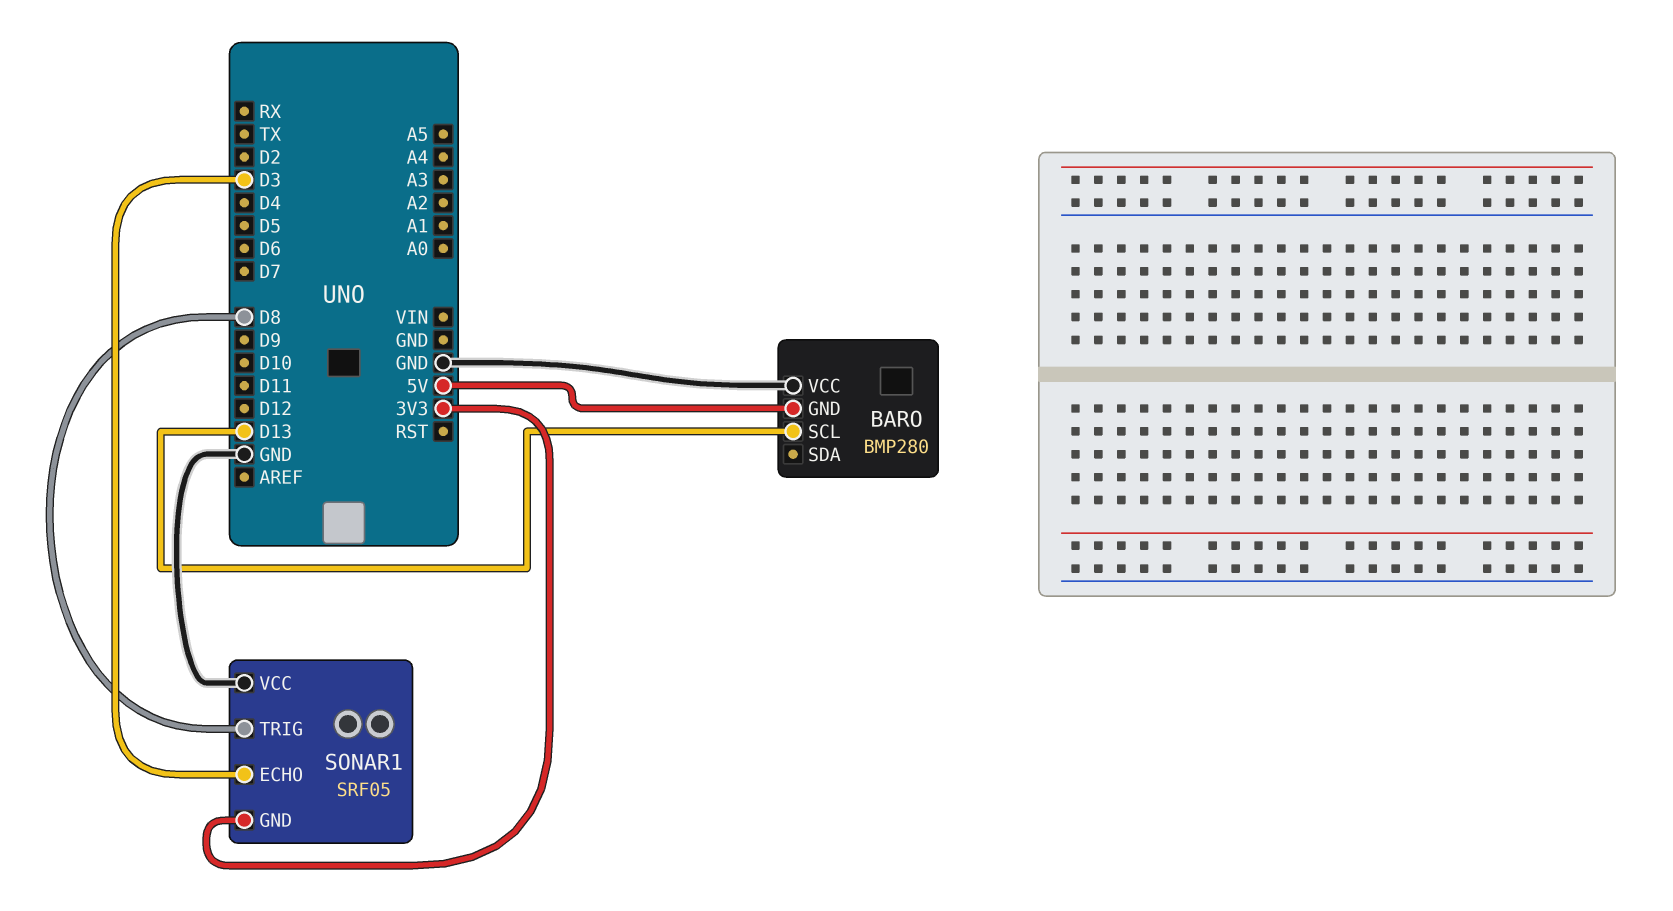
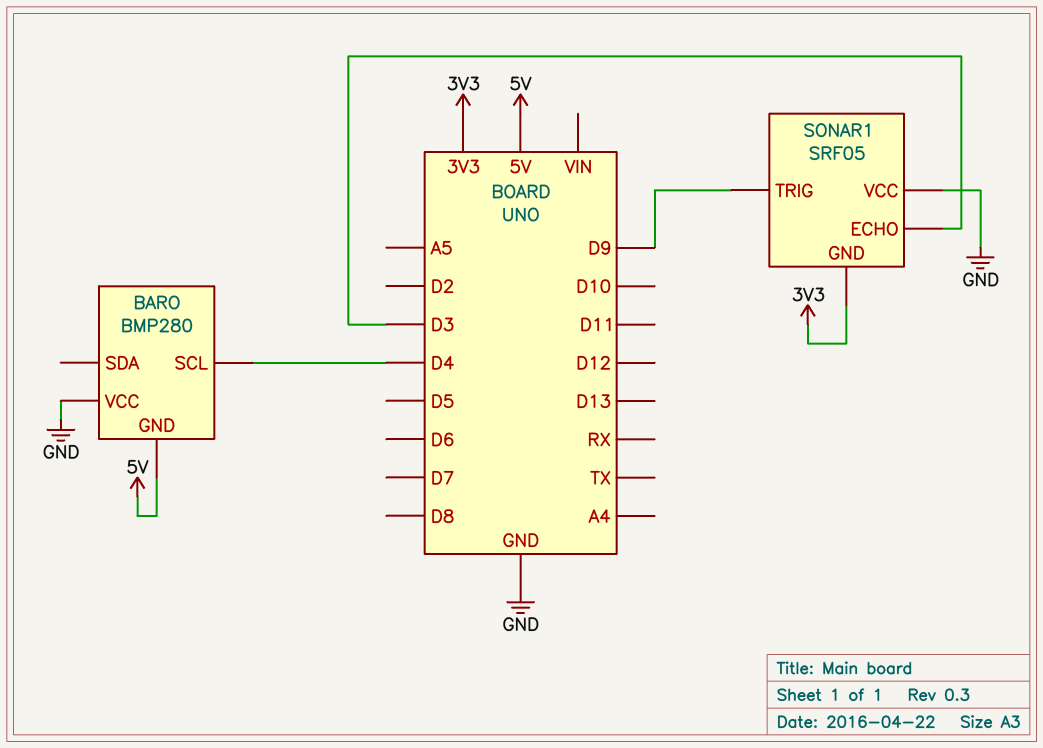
BARO pin SCL: D13 -> D4
SONAR1 pin TRIG: D8 -> D9

